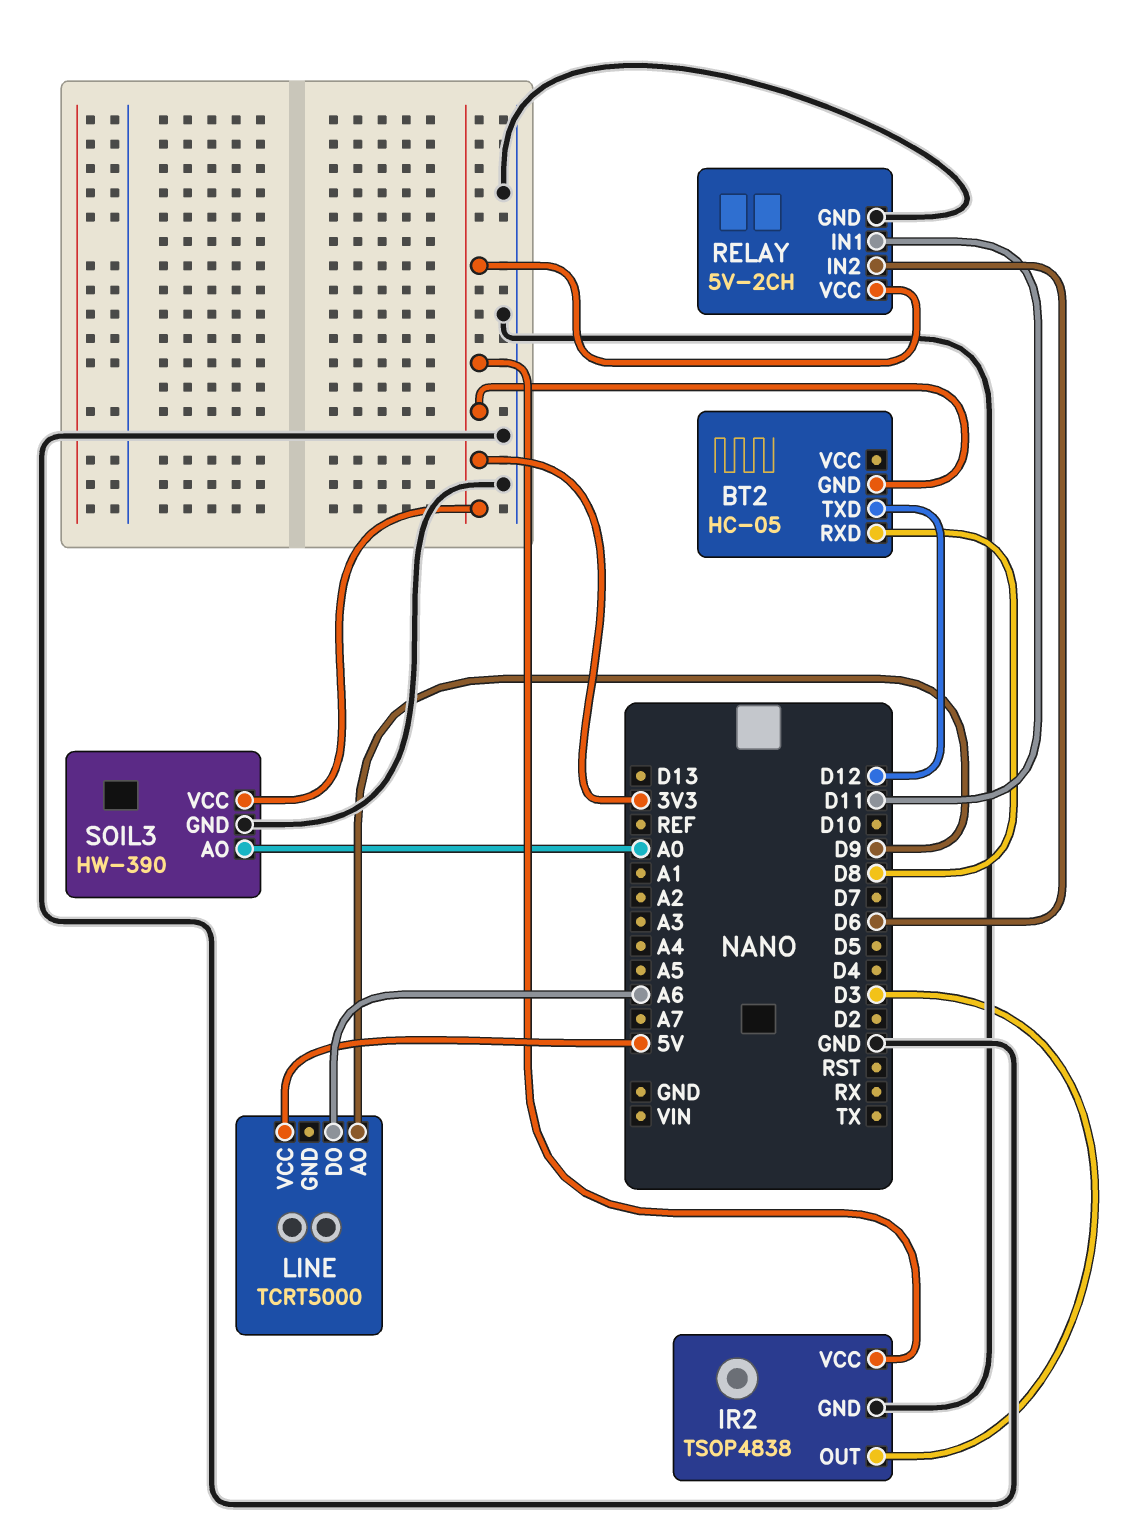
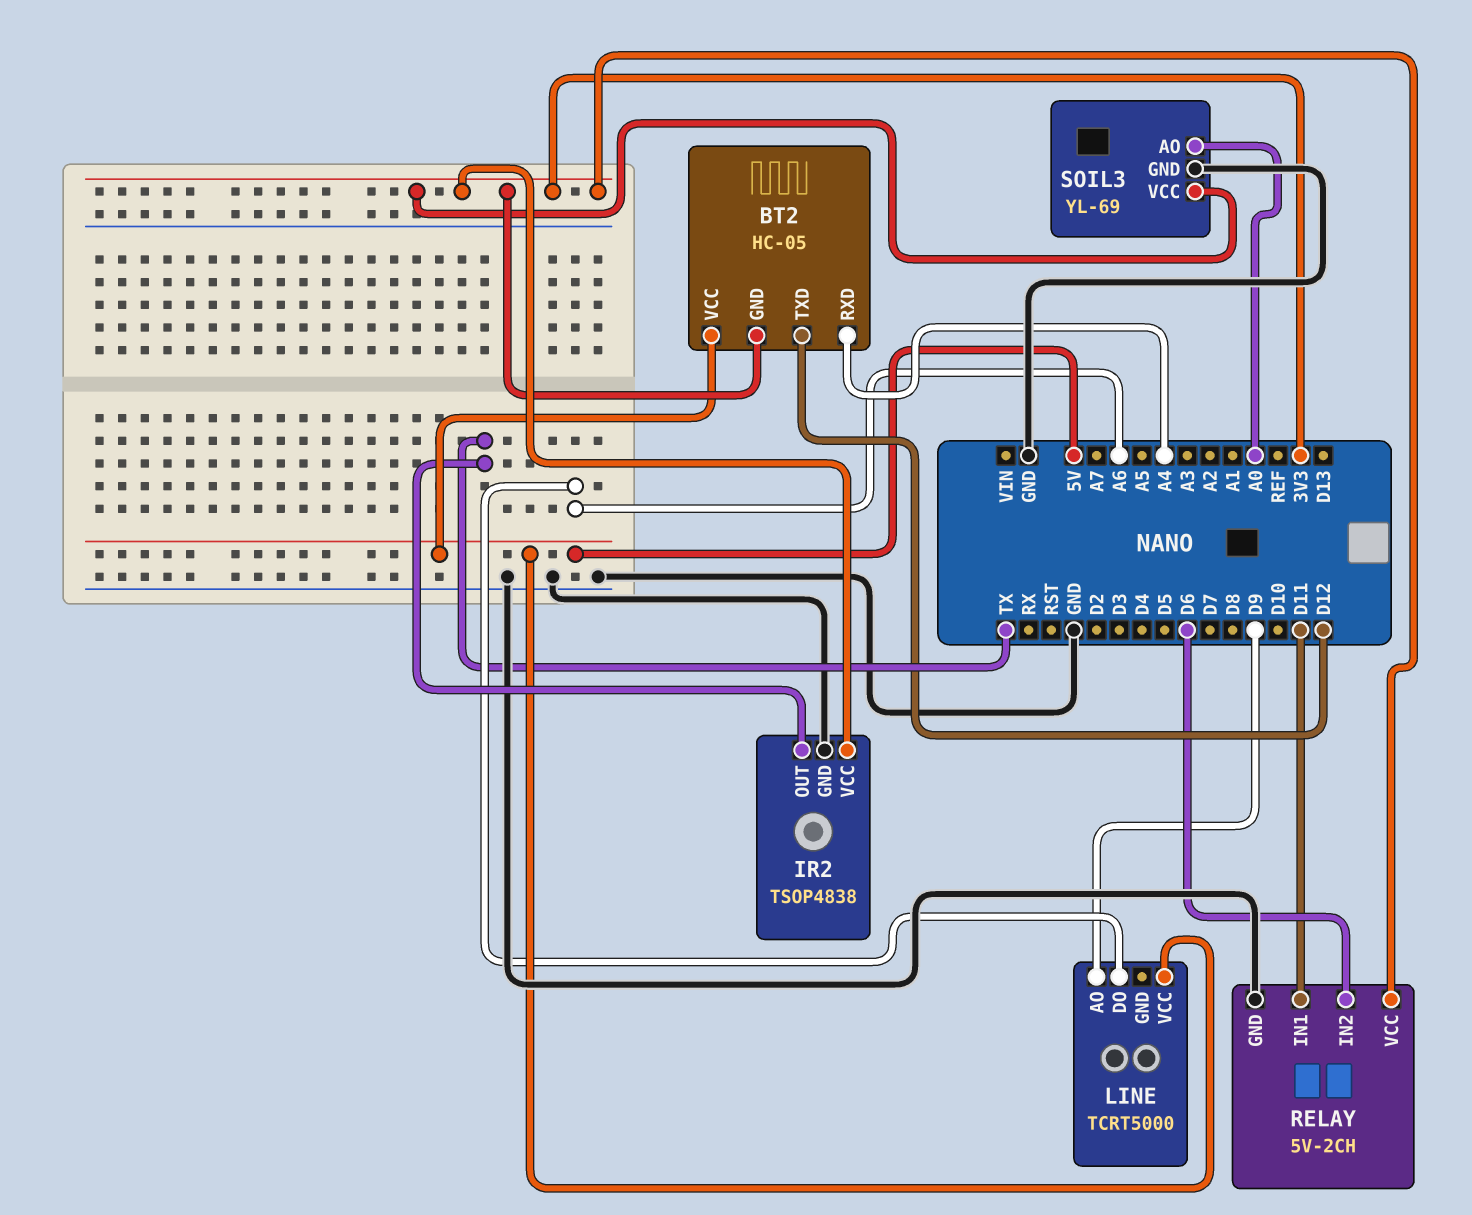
BT2 pin RXD: D8 -> A4
BT2 pin VCC: none -> 5V
IR2 pin OUT: D3 -> TX
SOIL3: HW-390 -> YL-69

